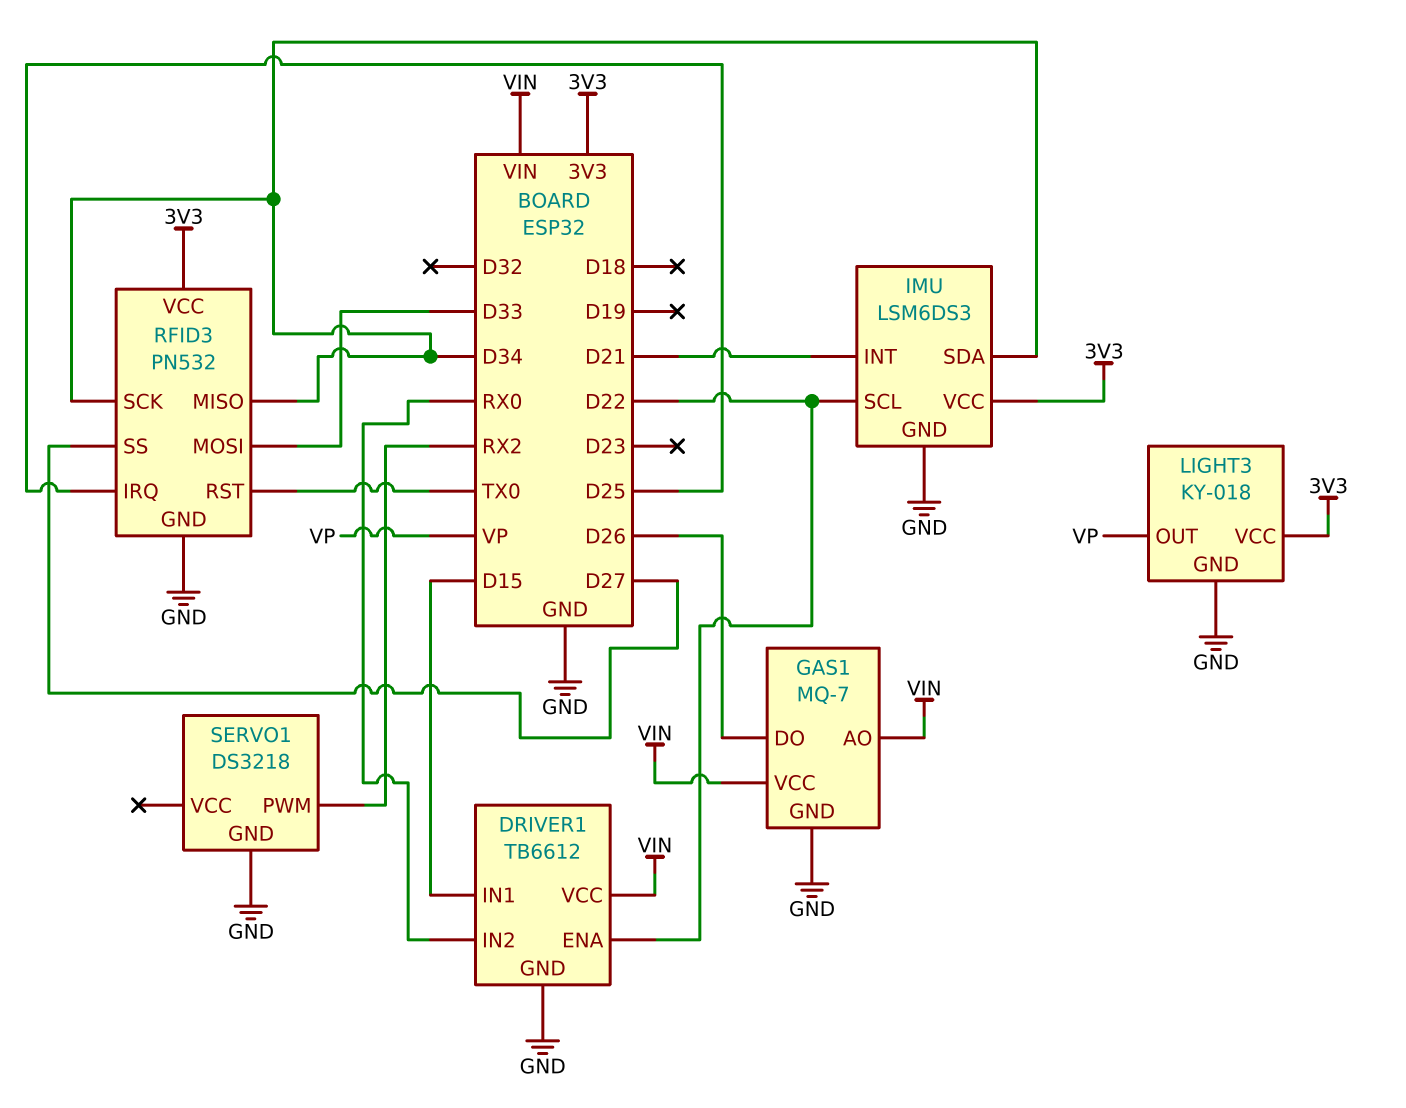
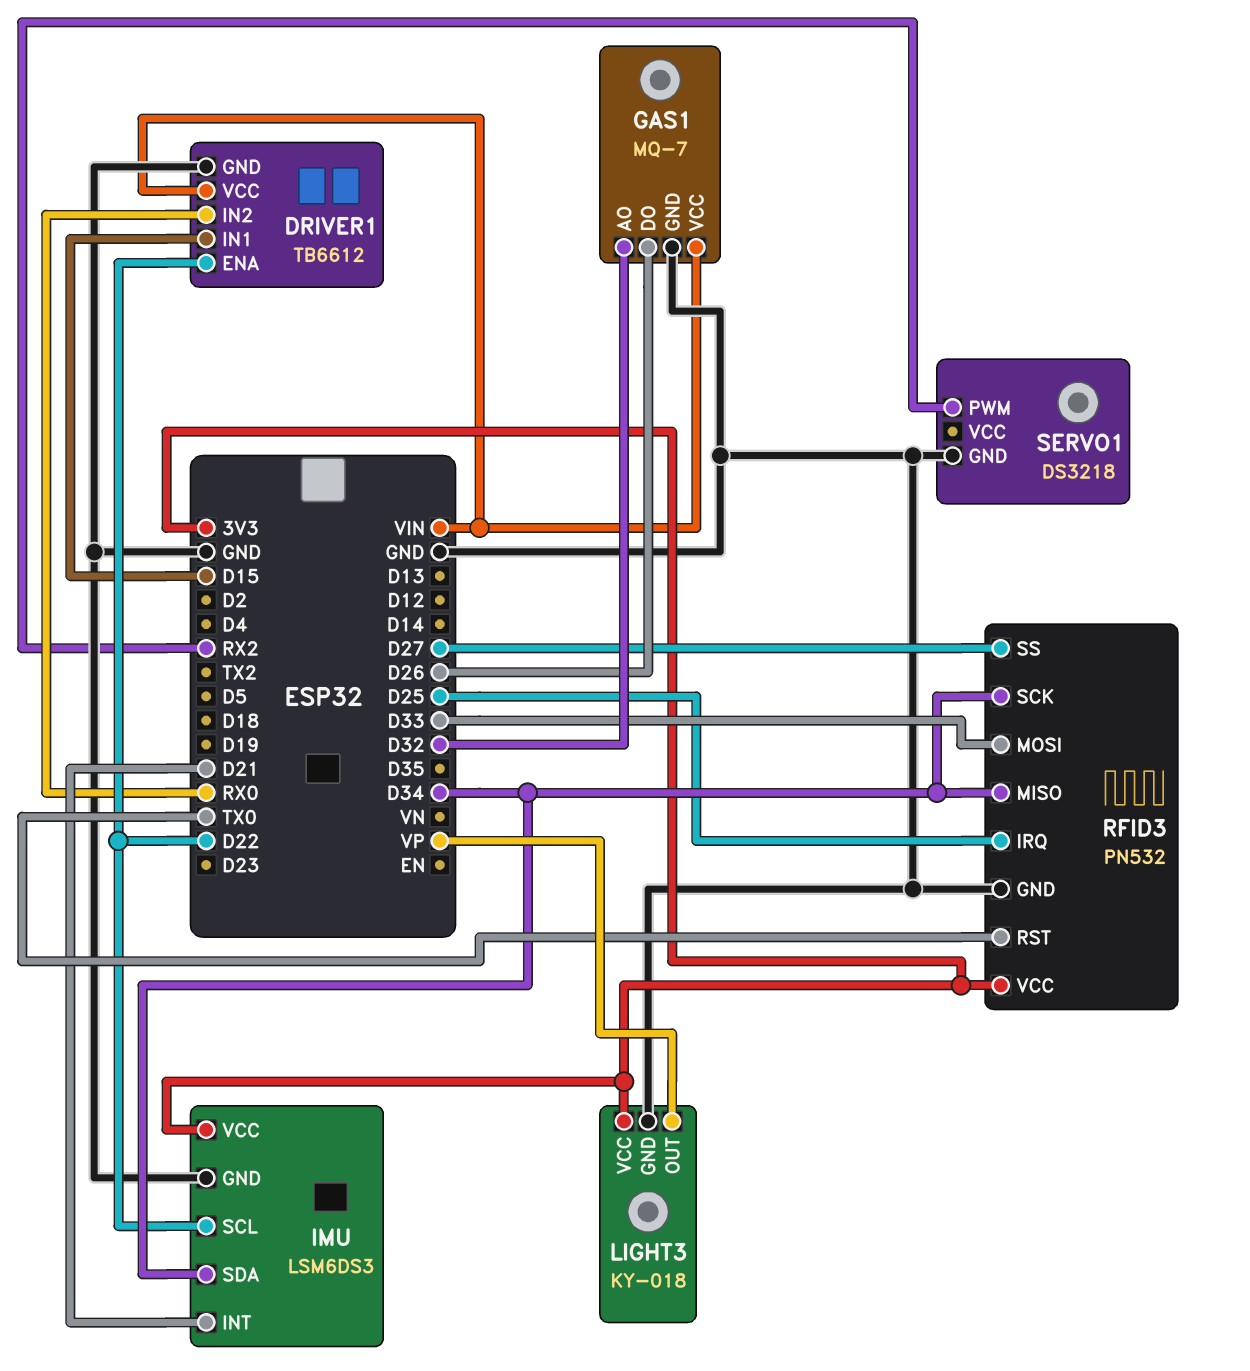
GAS1 pin AO: VIN -> D32

